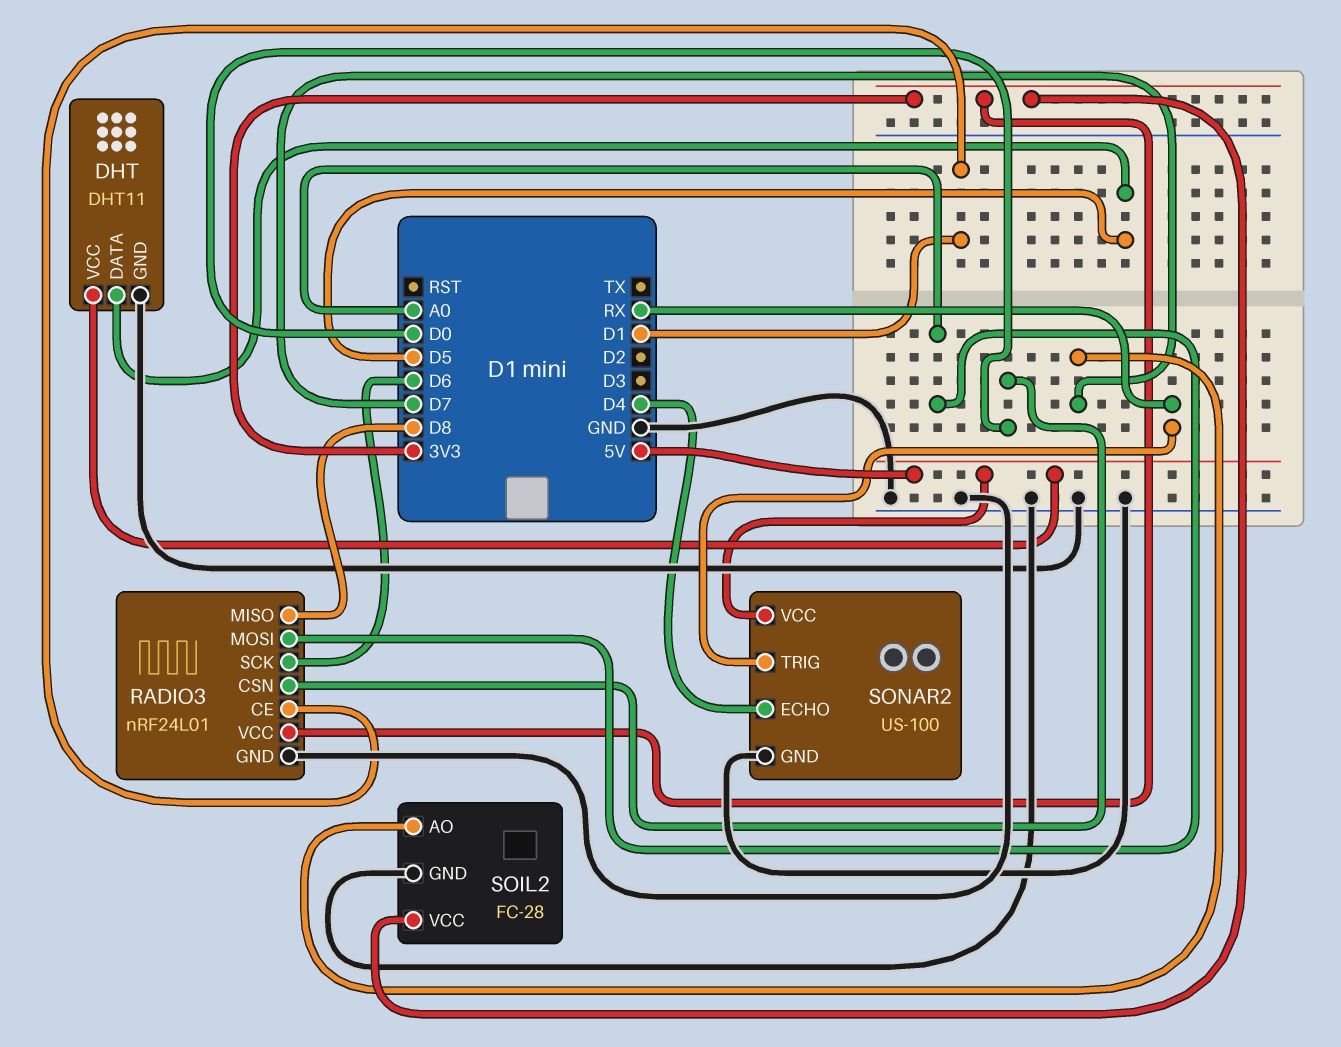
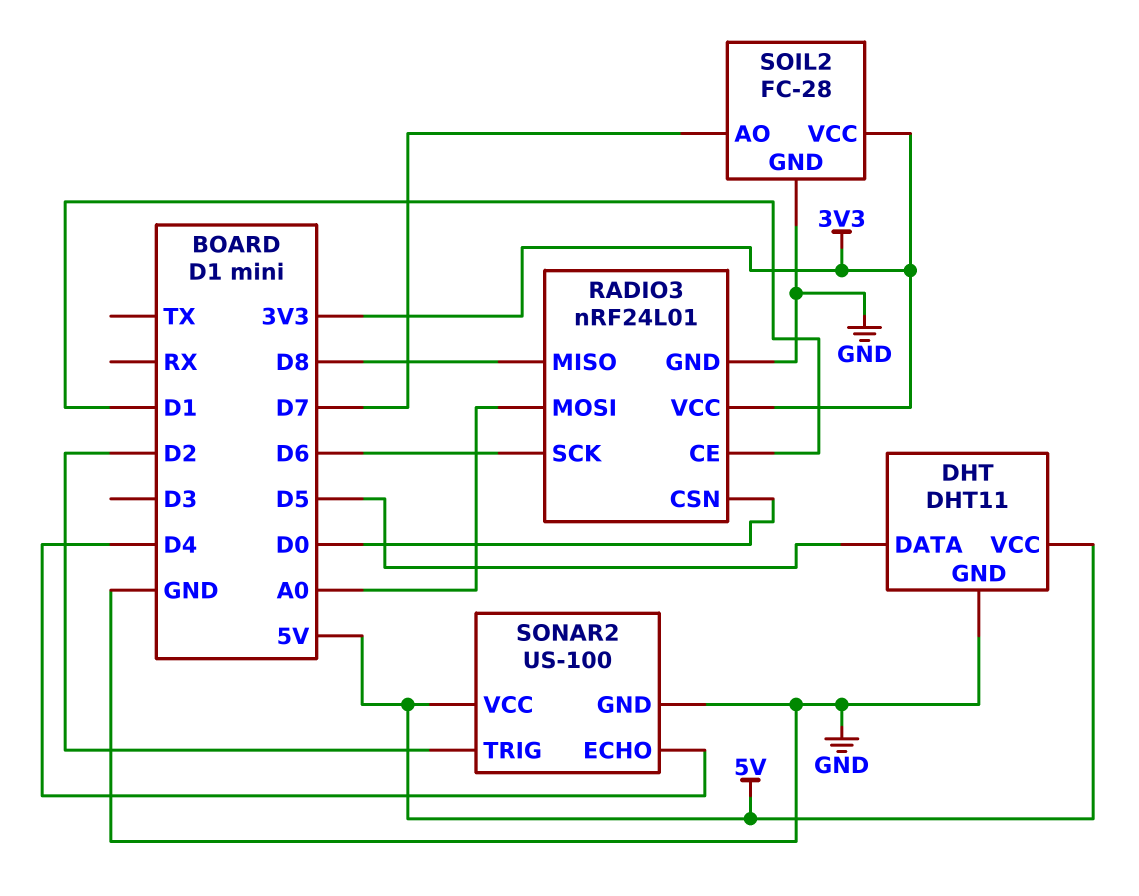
SONAR2 pin TRIG: RX -> D2

